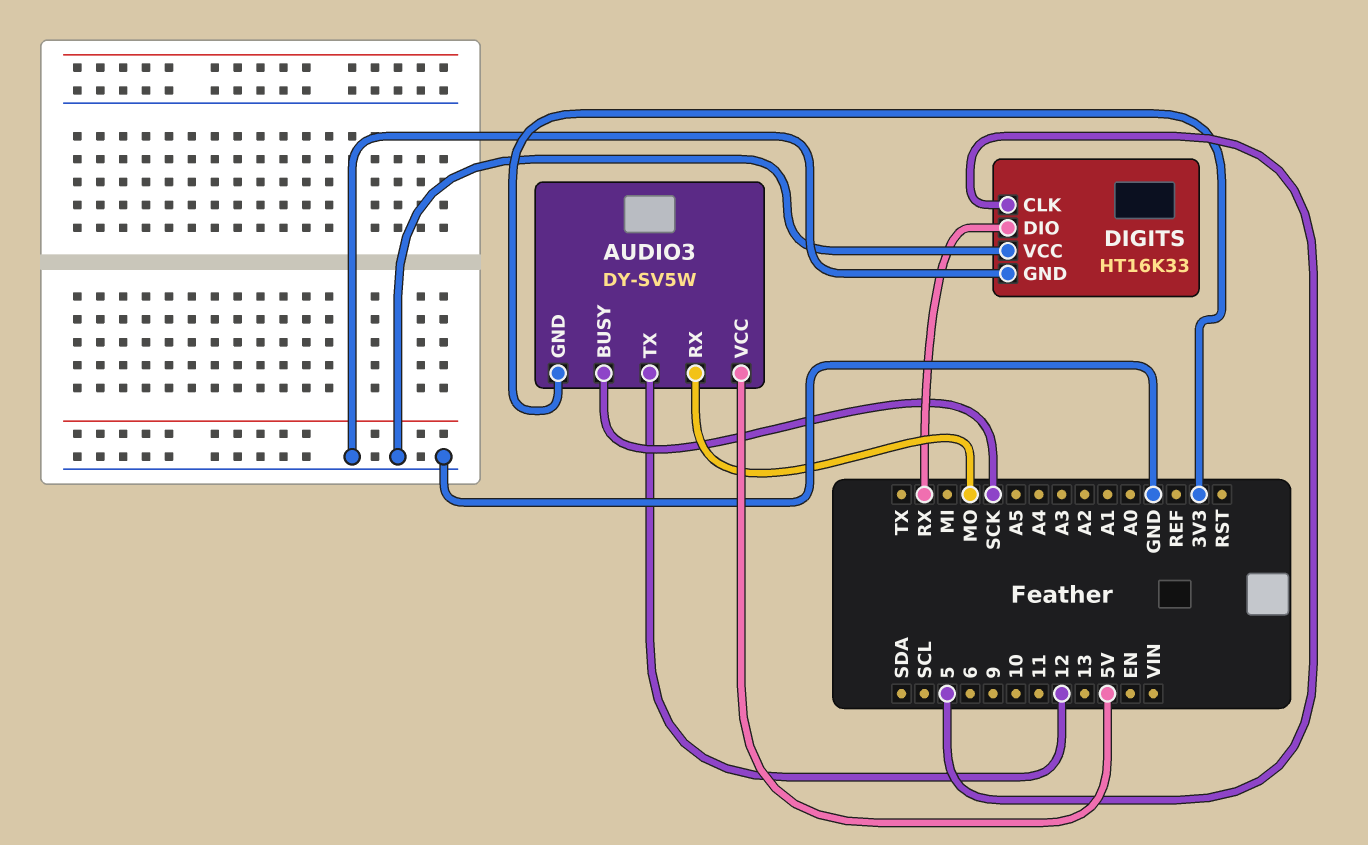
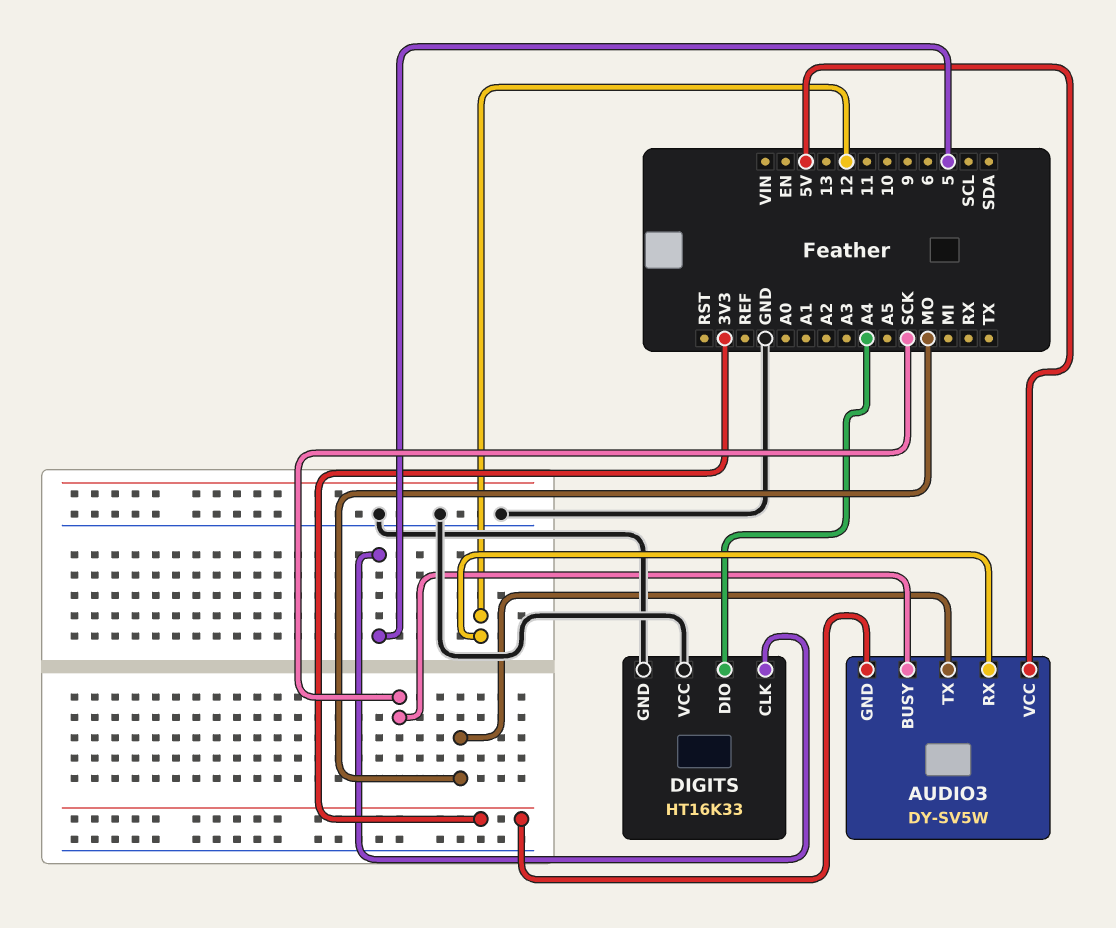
AUDIO3 pin RX: MO -> 12
AUDIO3 pin TX: 12 -> MO
DIGITS pin DIO: RX -> A4

